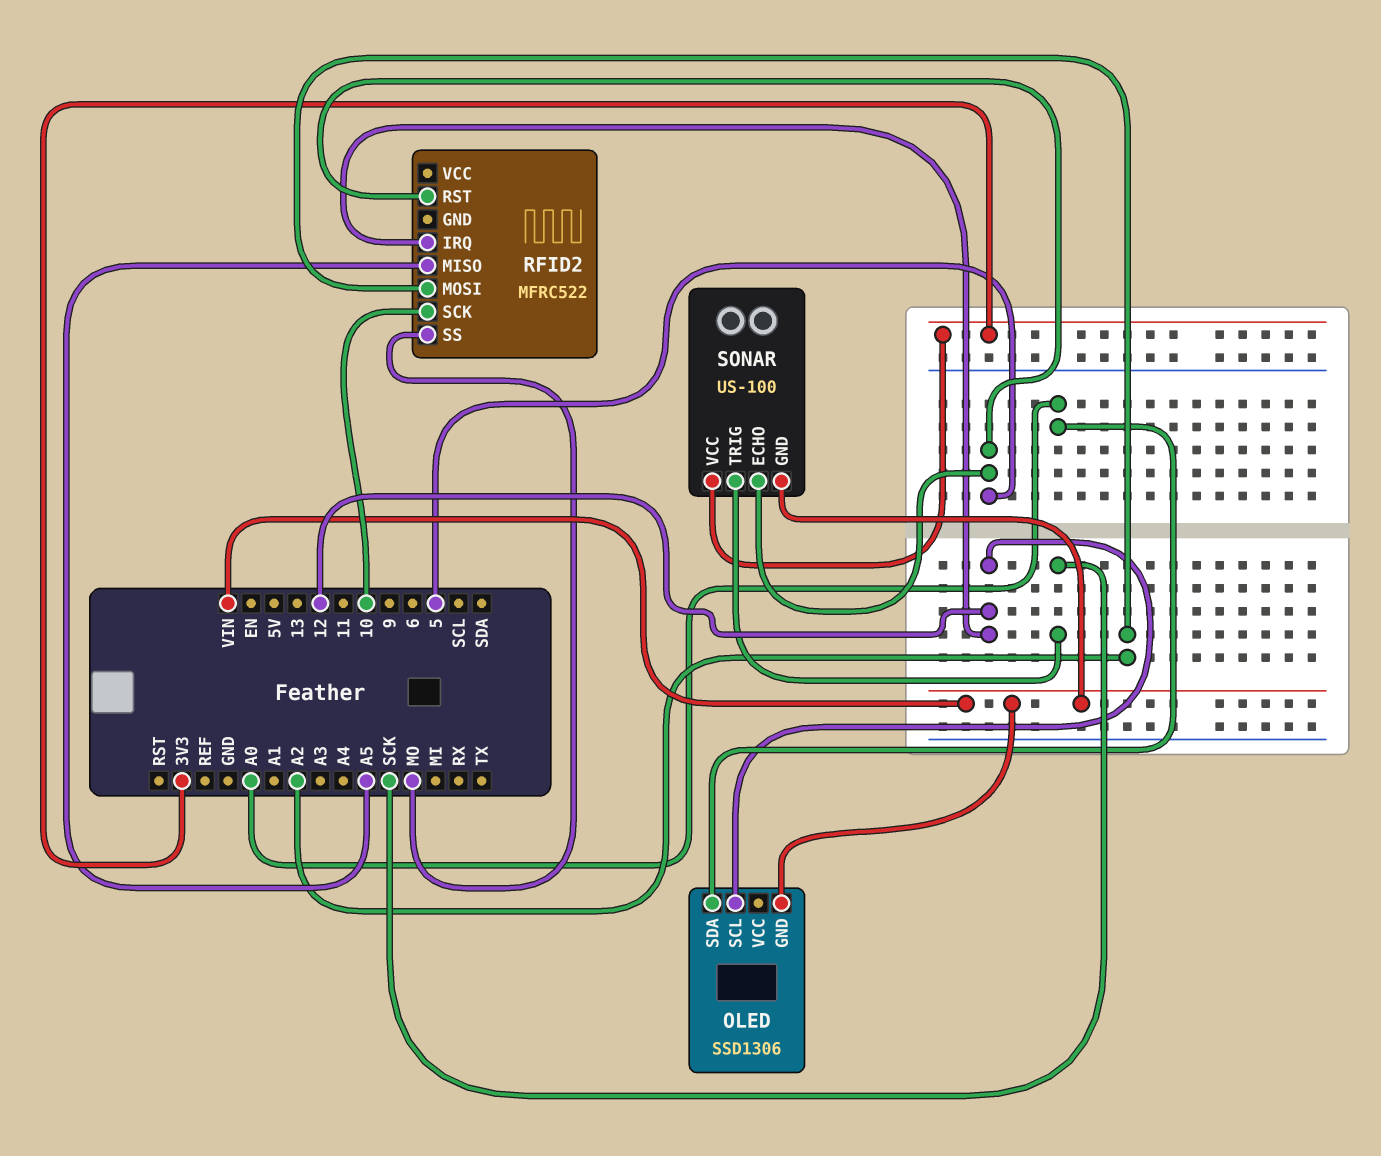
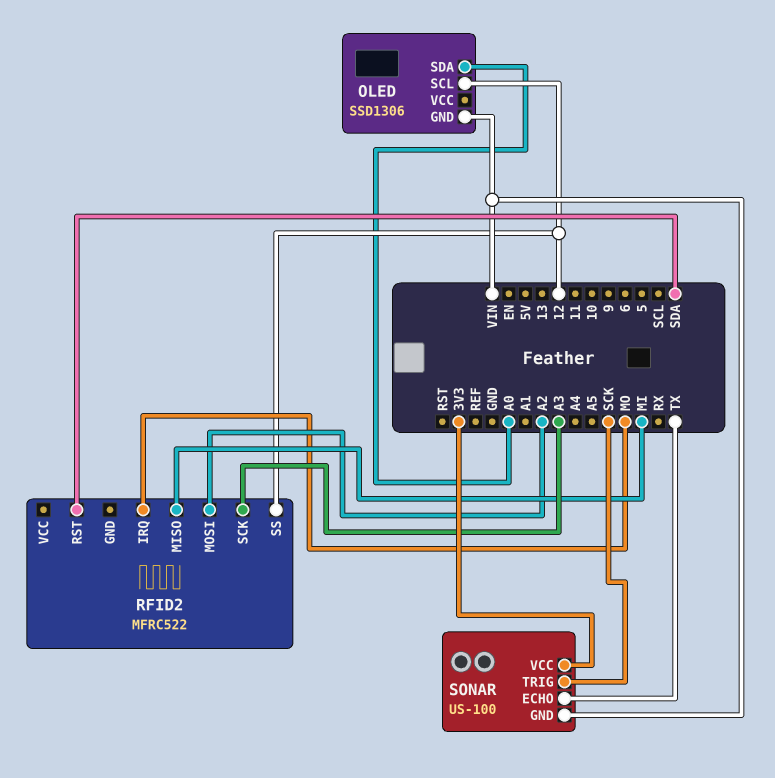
RFID2 pin IRQ: 12 -> MO
RFID2 pin MISO: A5 -> MI
RFID2 pin RST: 5 -> SDA
RFID2 pin SCK: 10 -> A3
RFID2 pin SS: MO -> 12
SONAR pin ECHO: 5 -> TX

